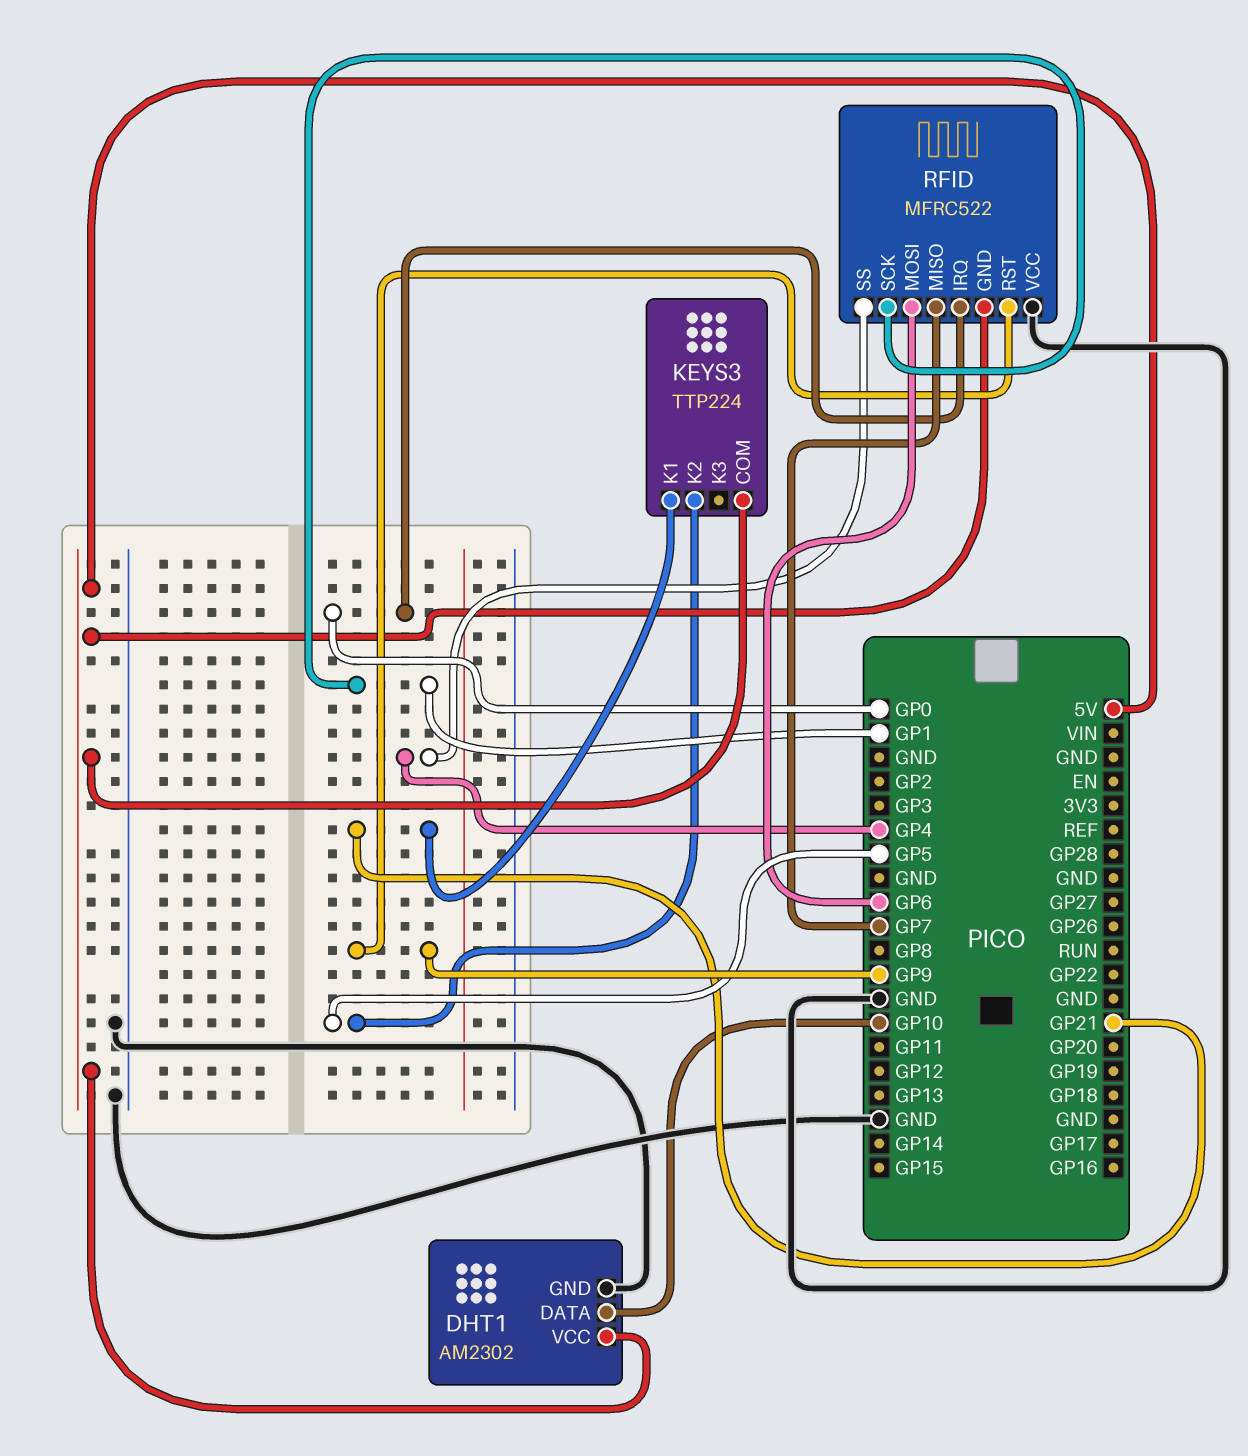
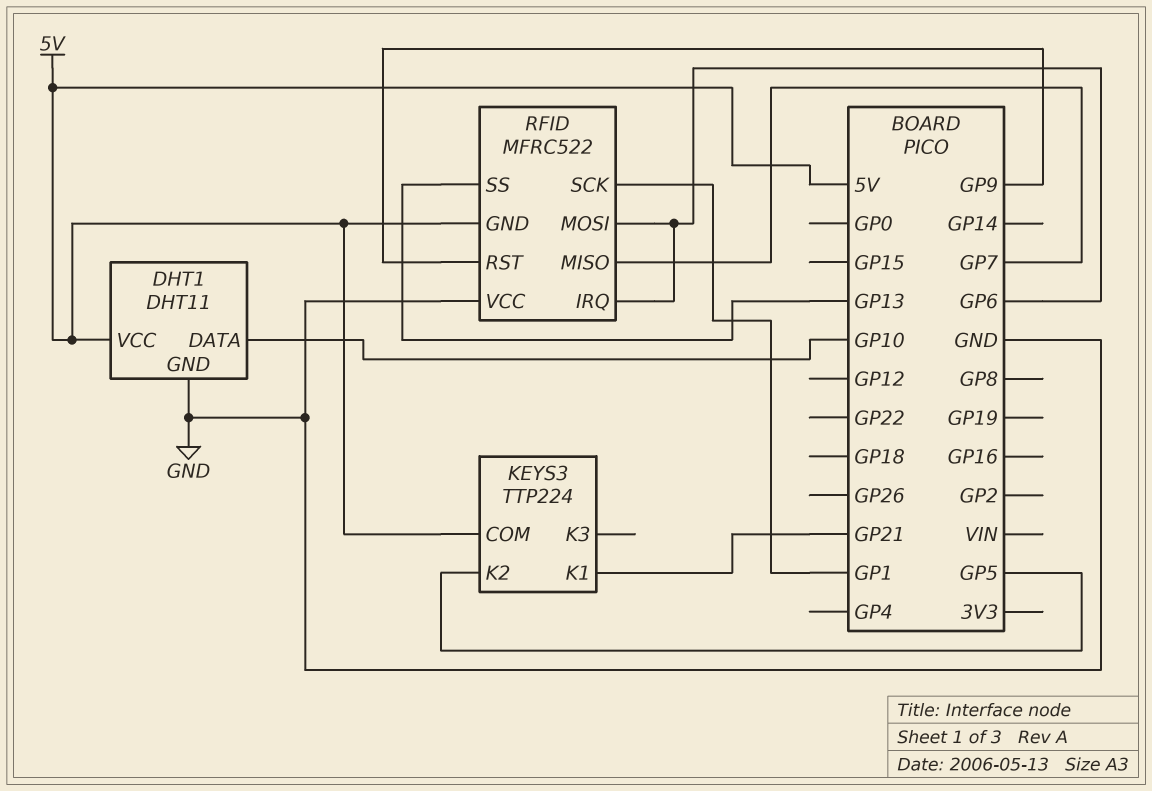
DHT1: AM2302 -> DHT11
RFID pin IRQ: GP0 -> GP6
RFID pin SS: GP4 -> GP13

